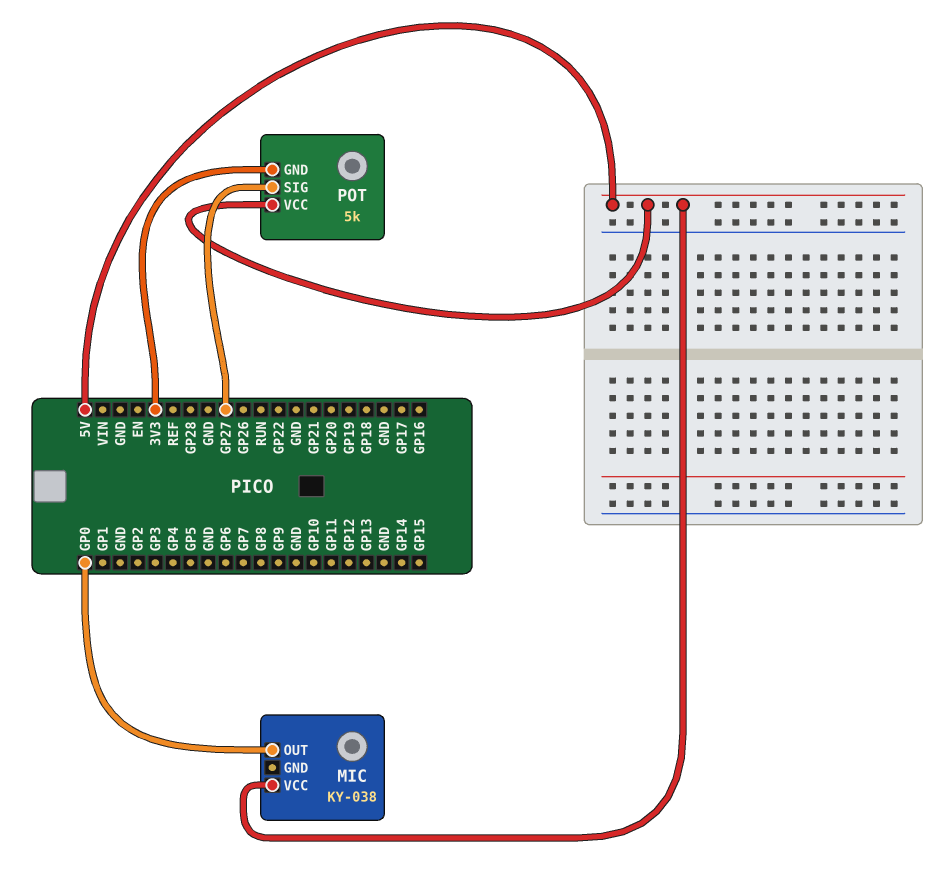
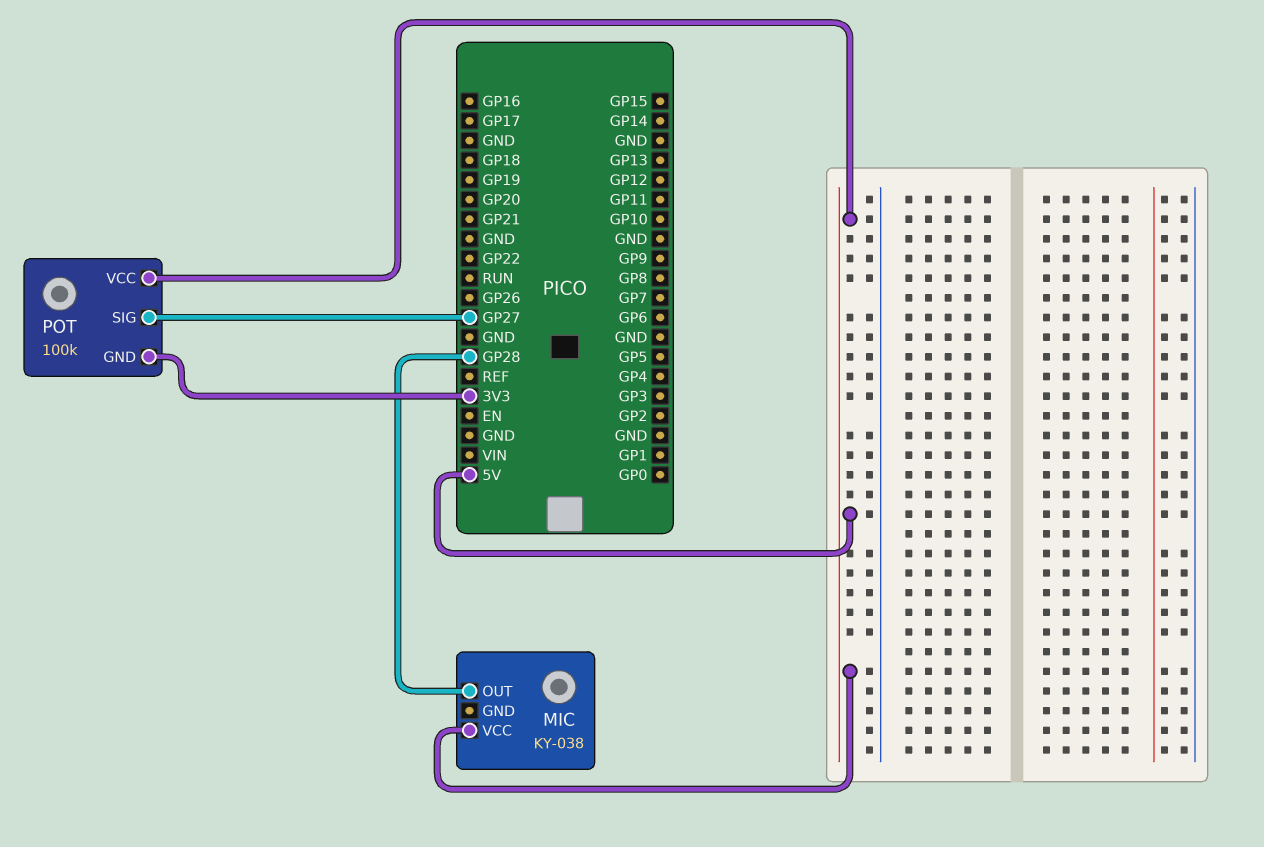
MIC pin OUT: GP0 -> GP28
POT: 5k -> 100k

